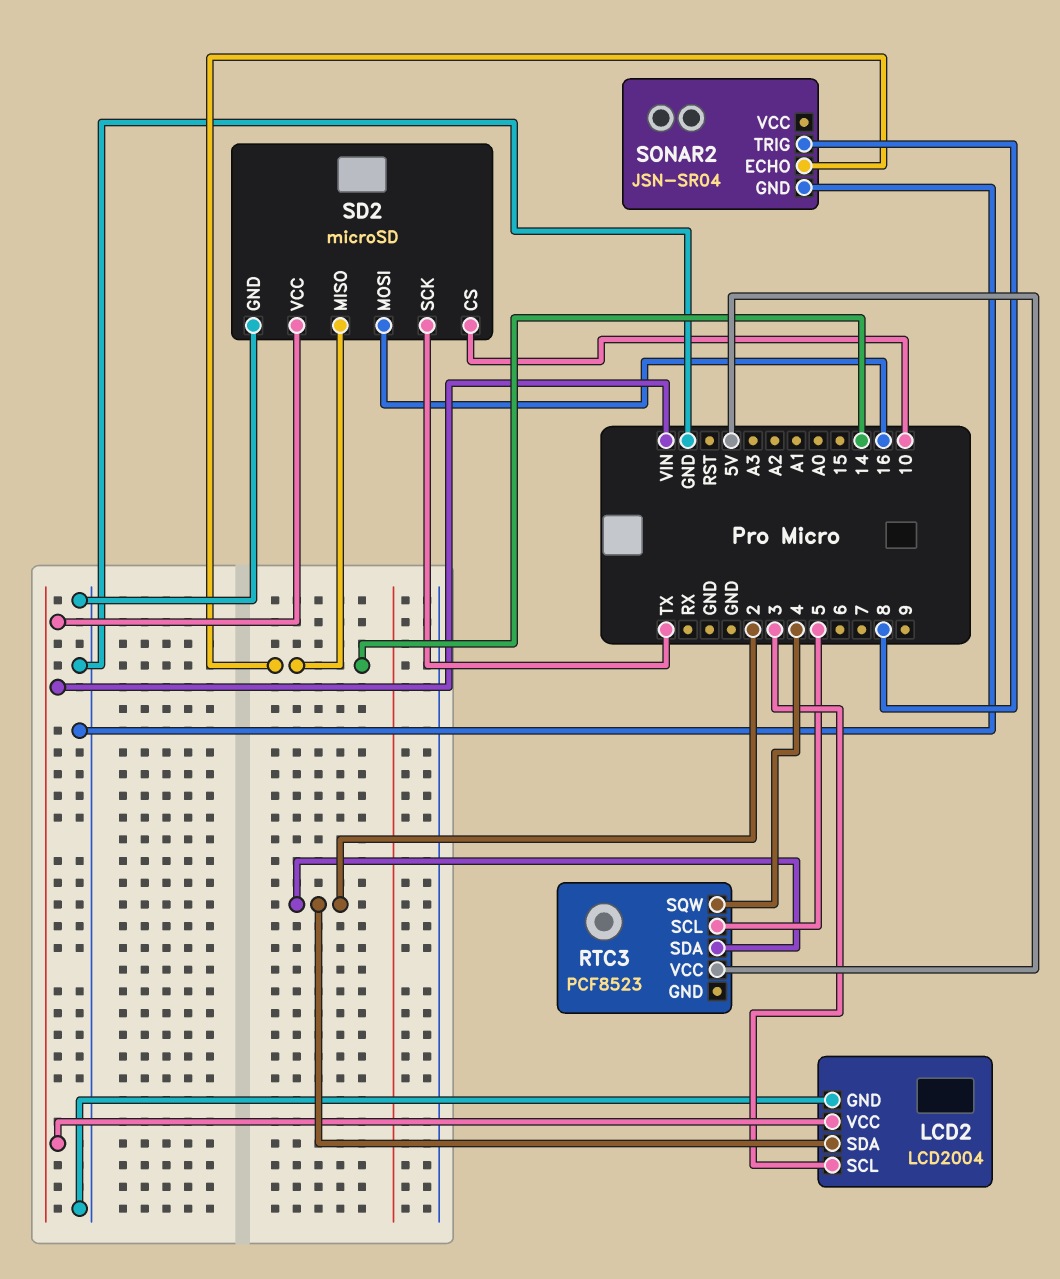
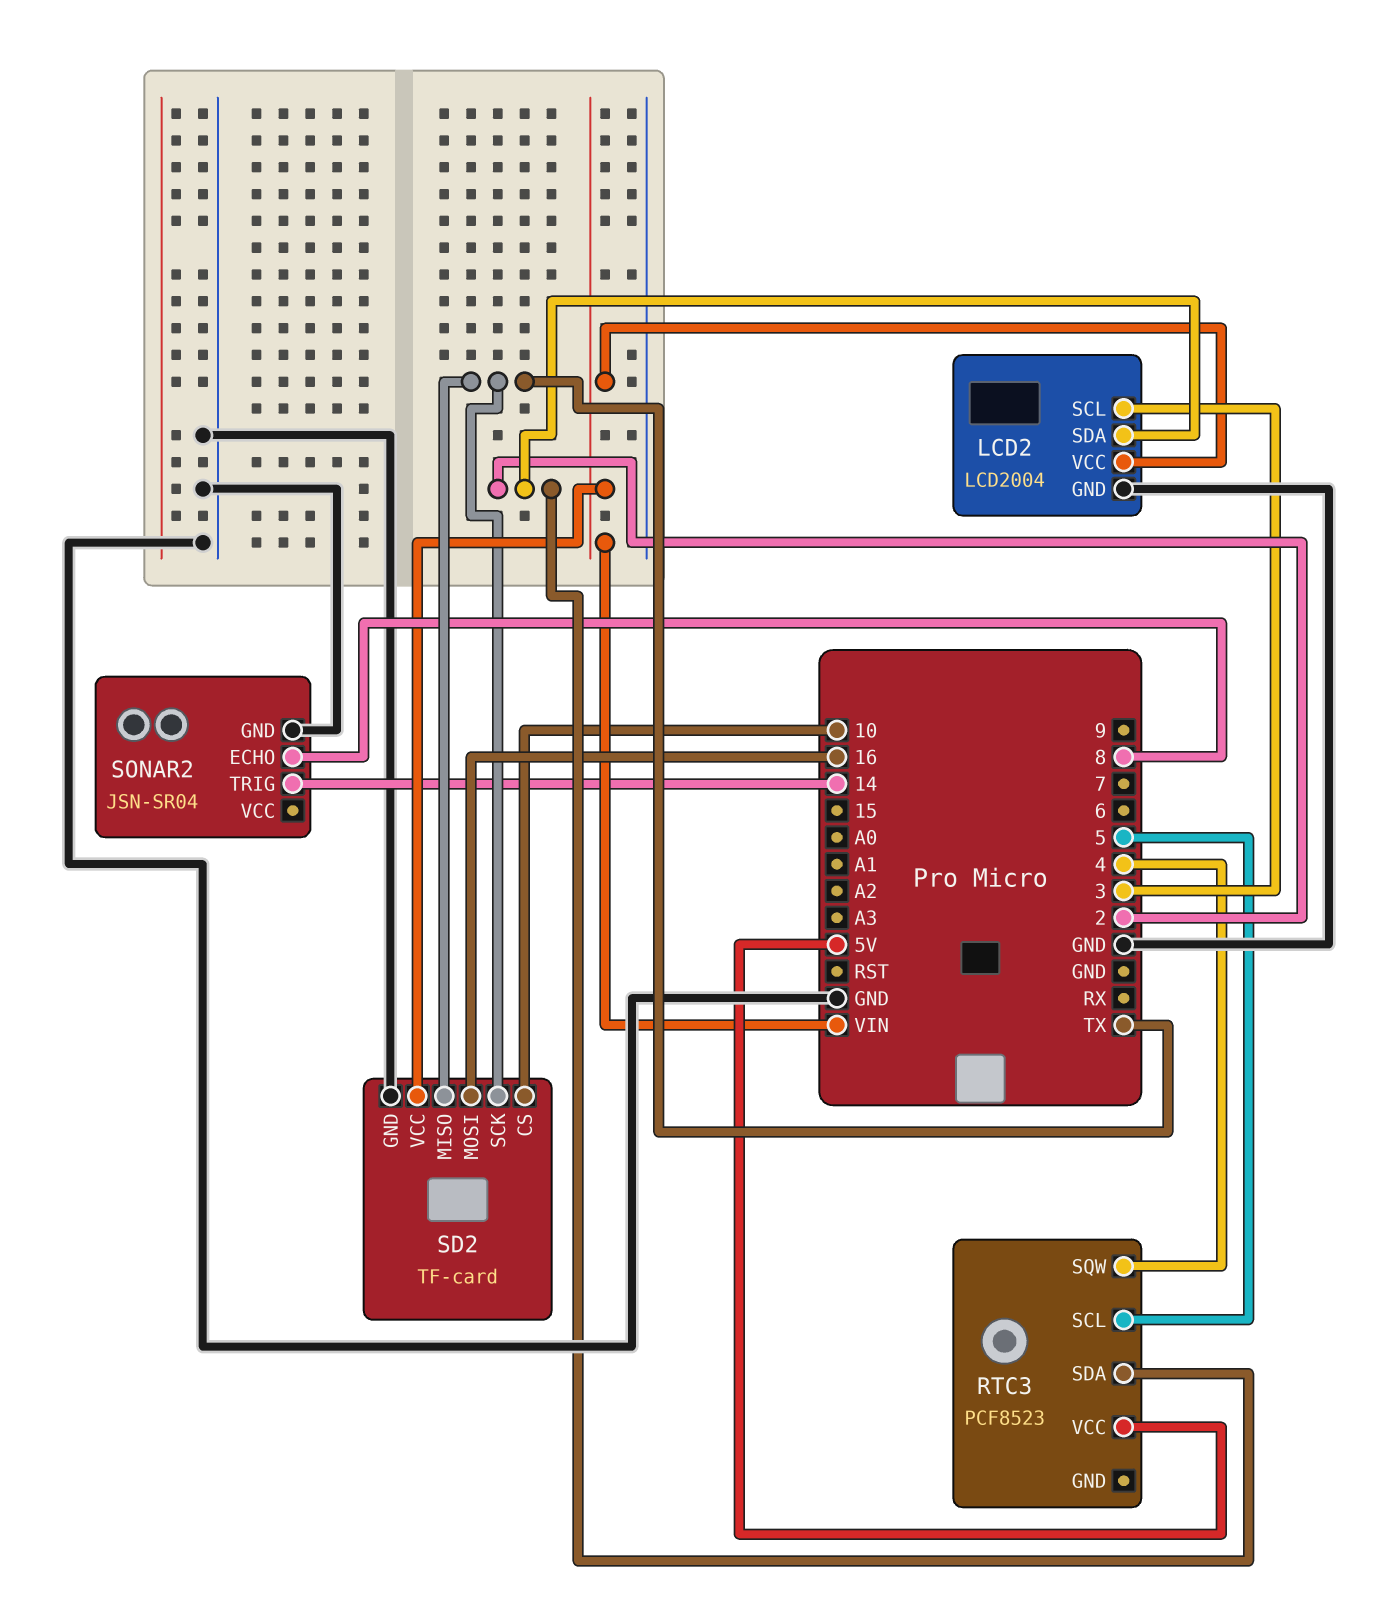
SD2: microSD -> TF-card
SD2 pin MISO: 14 -> TX
SONAR2 pin ECHO: 14 -> 8
SONAR2 pin TRIG: 8 -> 14

